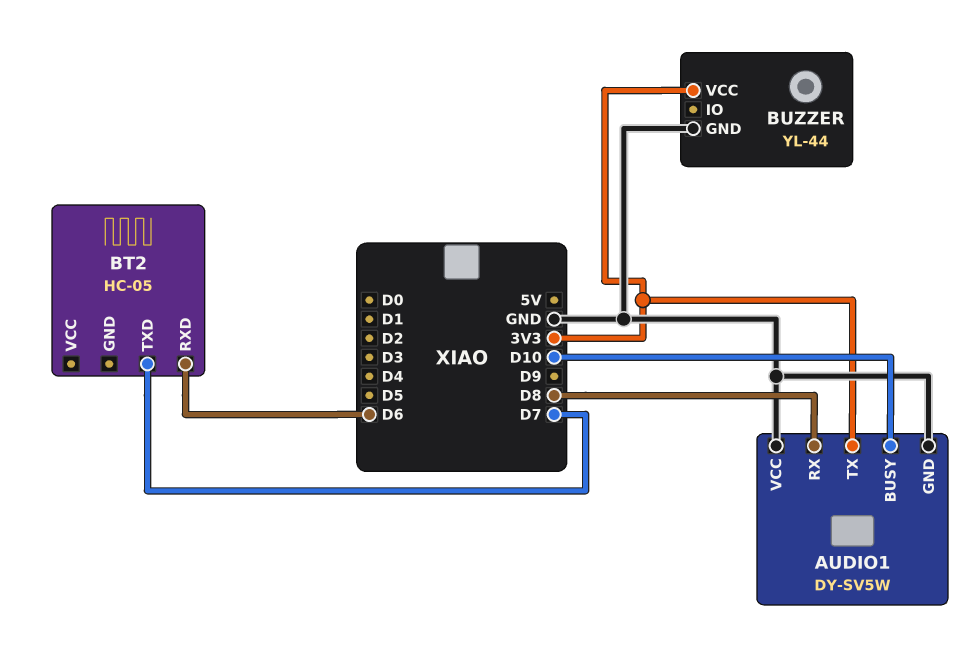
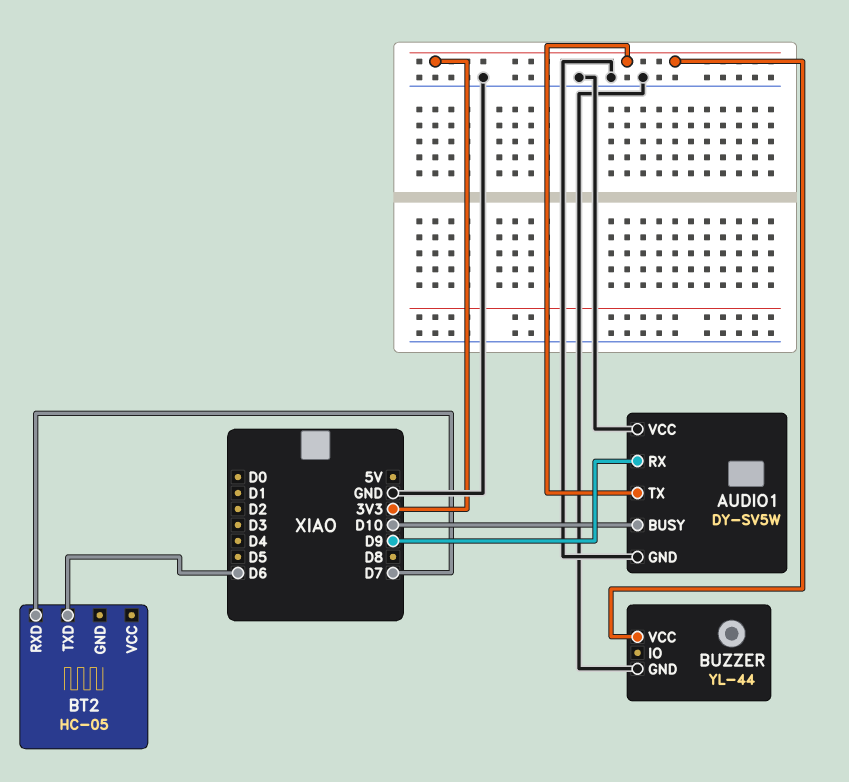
AUDIO1 pin RX: D8 -> D9
BT2 pin RXD: D6 -> D7
BT2 pin TXD: D7 -> D6

